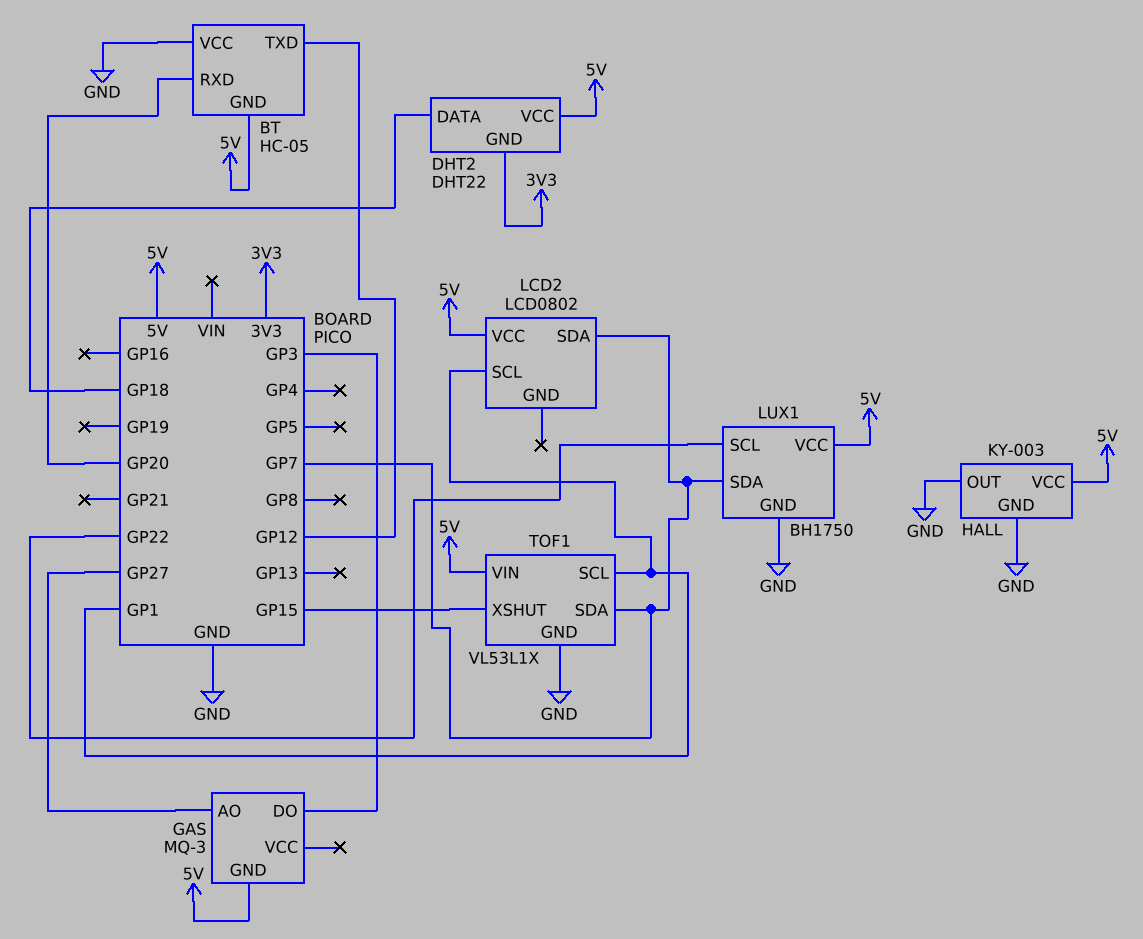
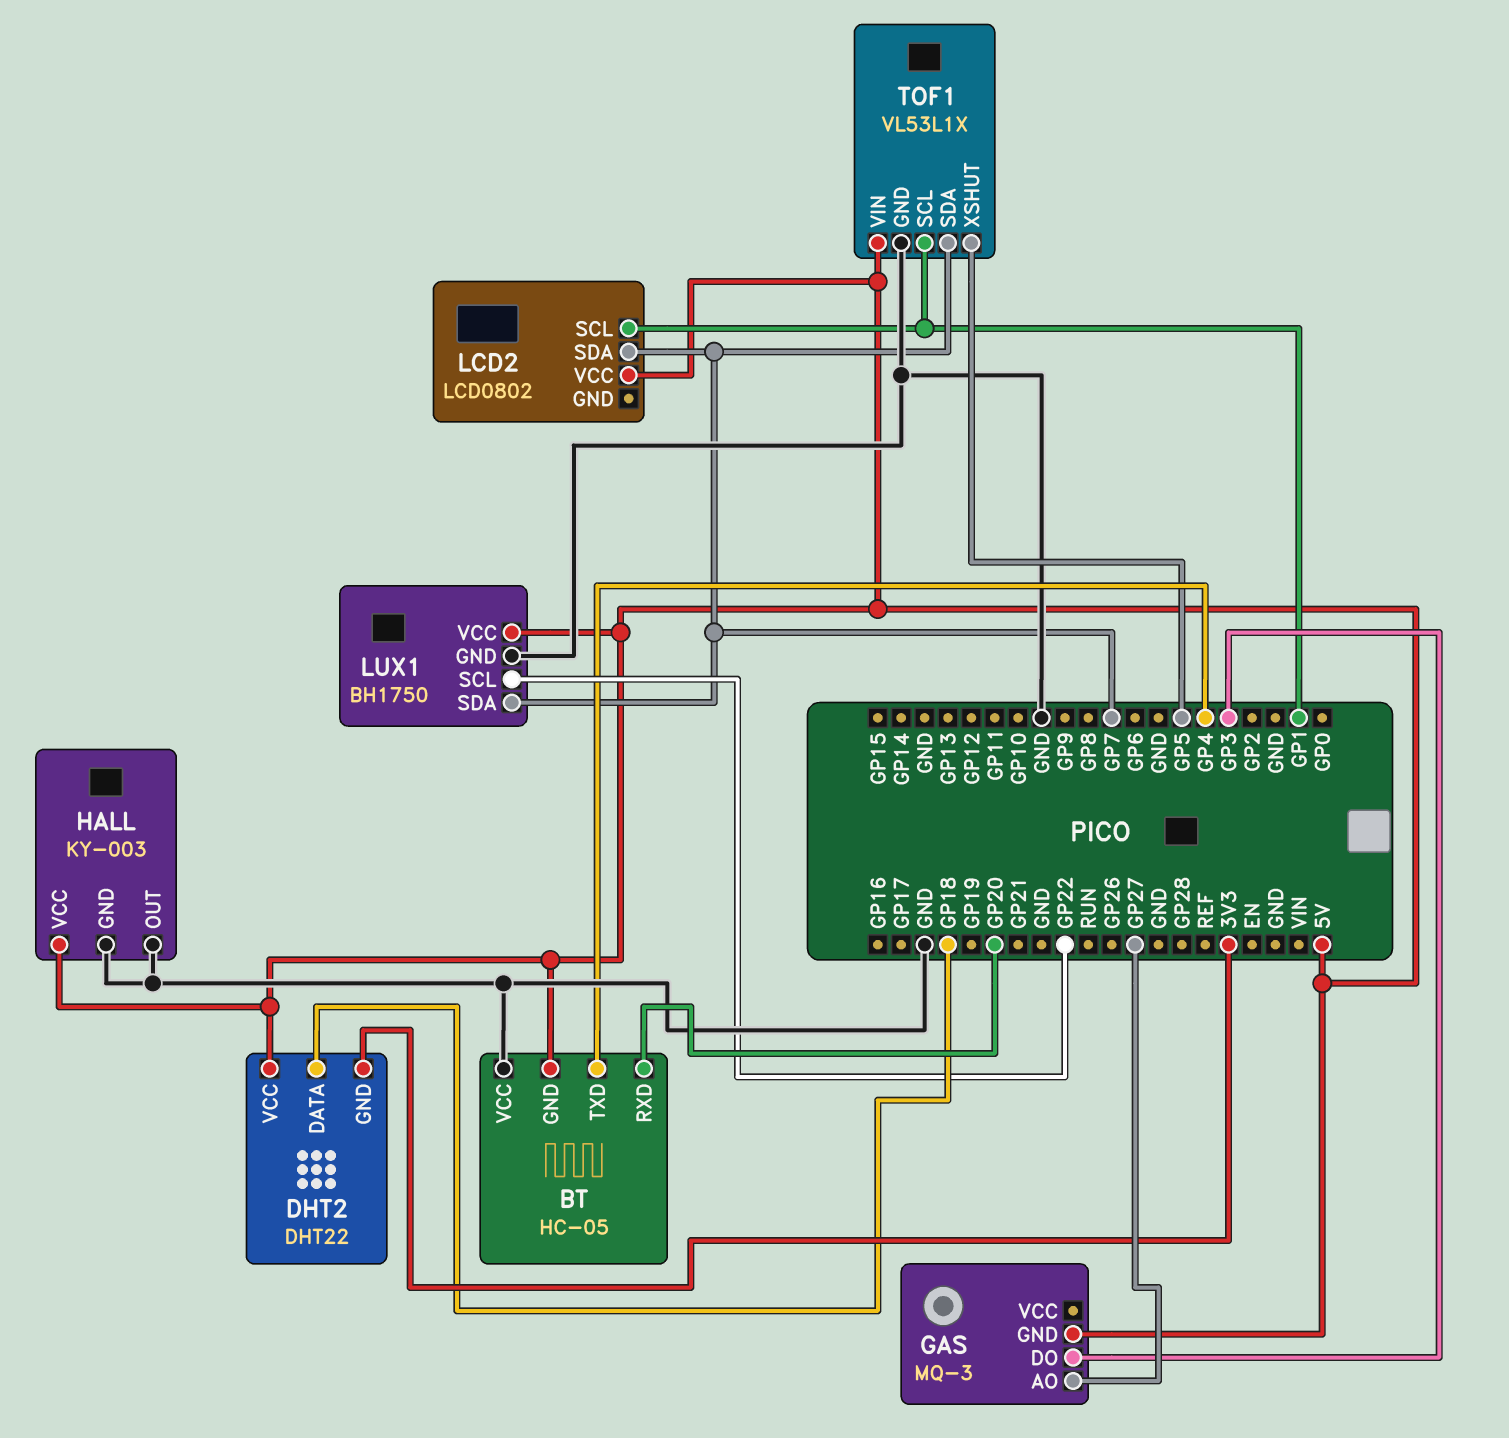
BT pin TXD: GP12 -> GP4
TOF1 pin XSHUT: GP15 -> GP5

